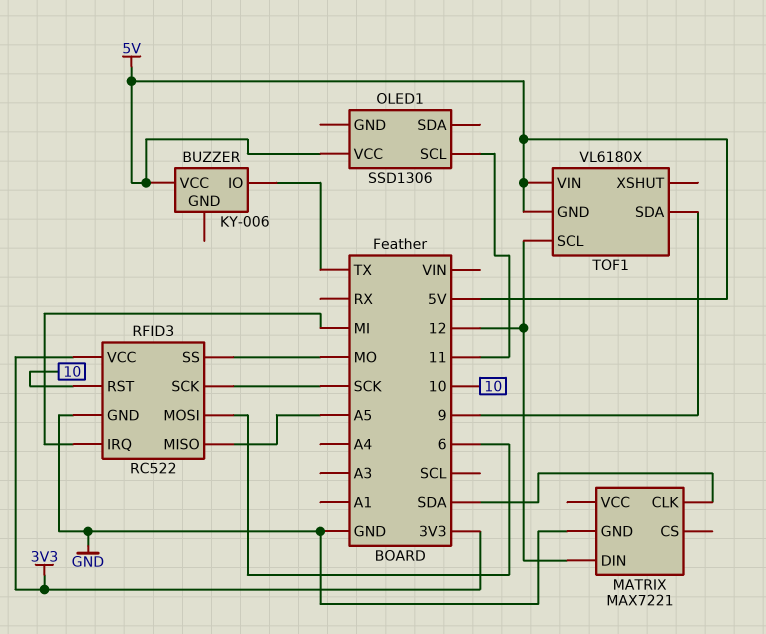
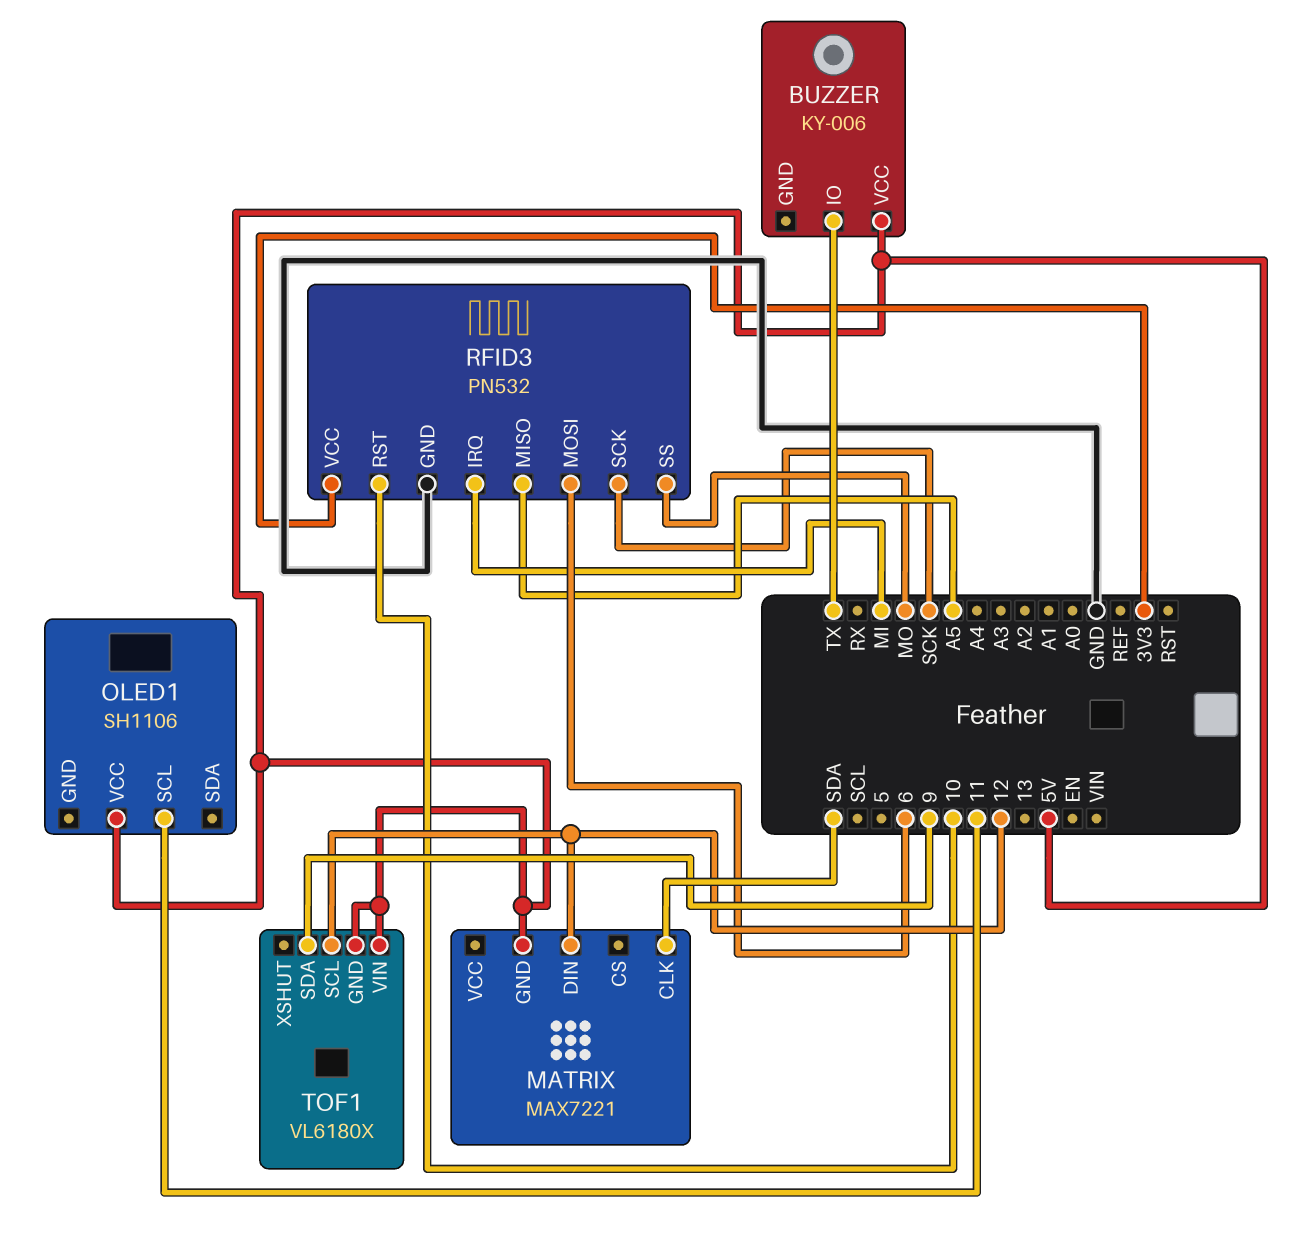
MATRIX pin GND: GND -> 5V
OLED1: SSD1306 -> SH1106
RFID3: RC522 -> PN532

